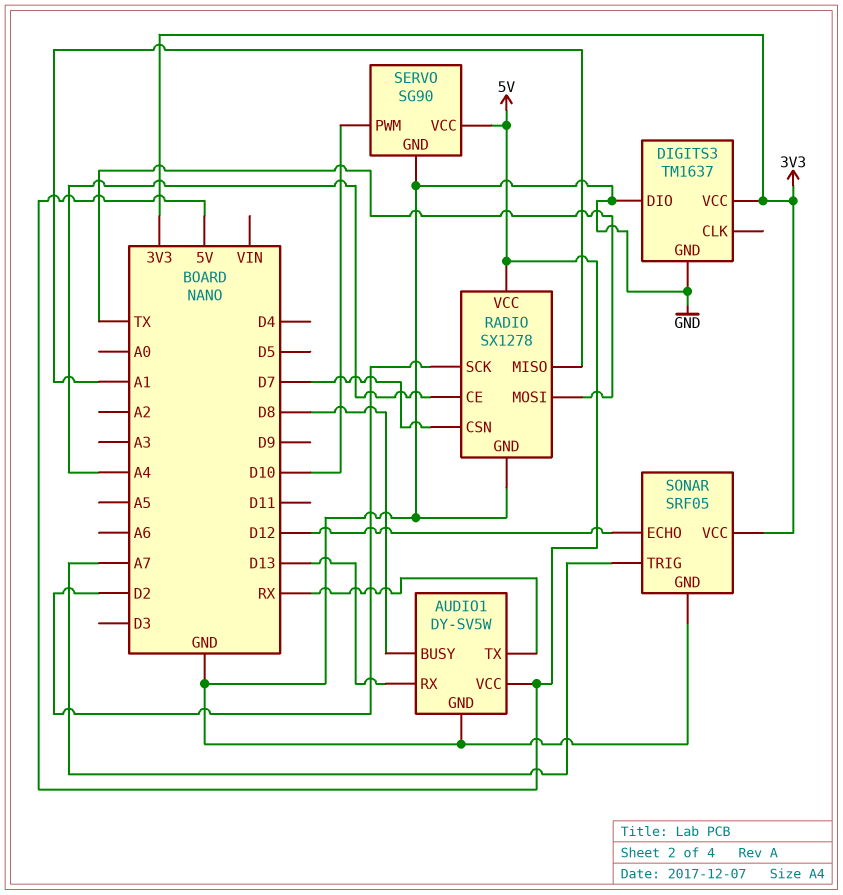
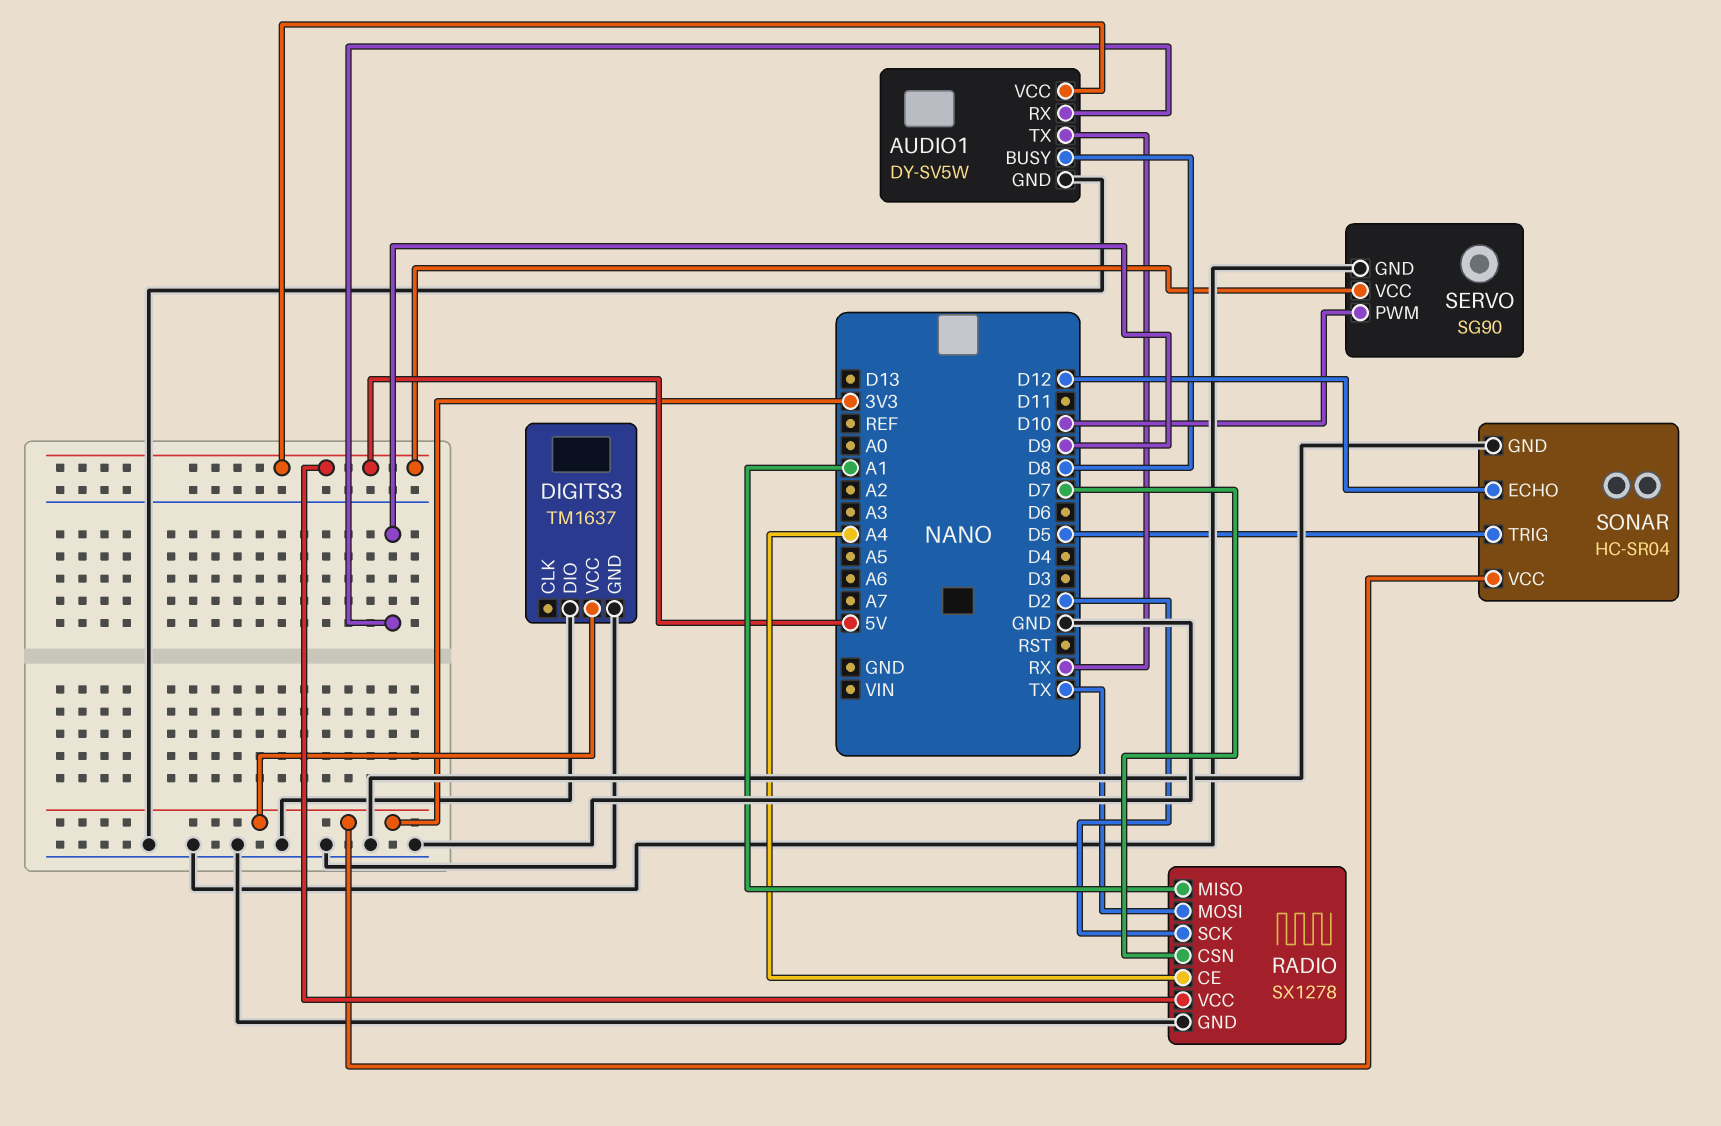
AUDIO1 pin RX: D13 -> D9
SONAR: SRF05 -> HC-SR04
SONAR pin TRIG: A7 -> D5

